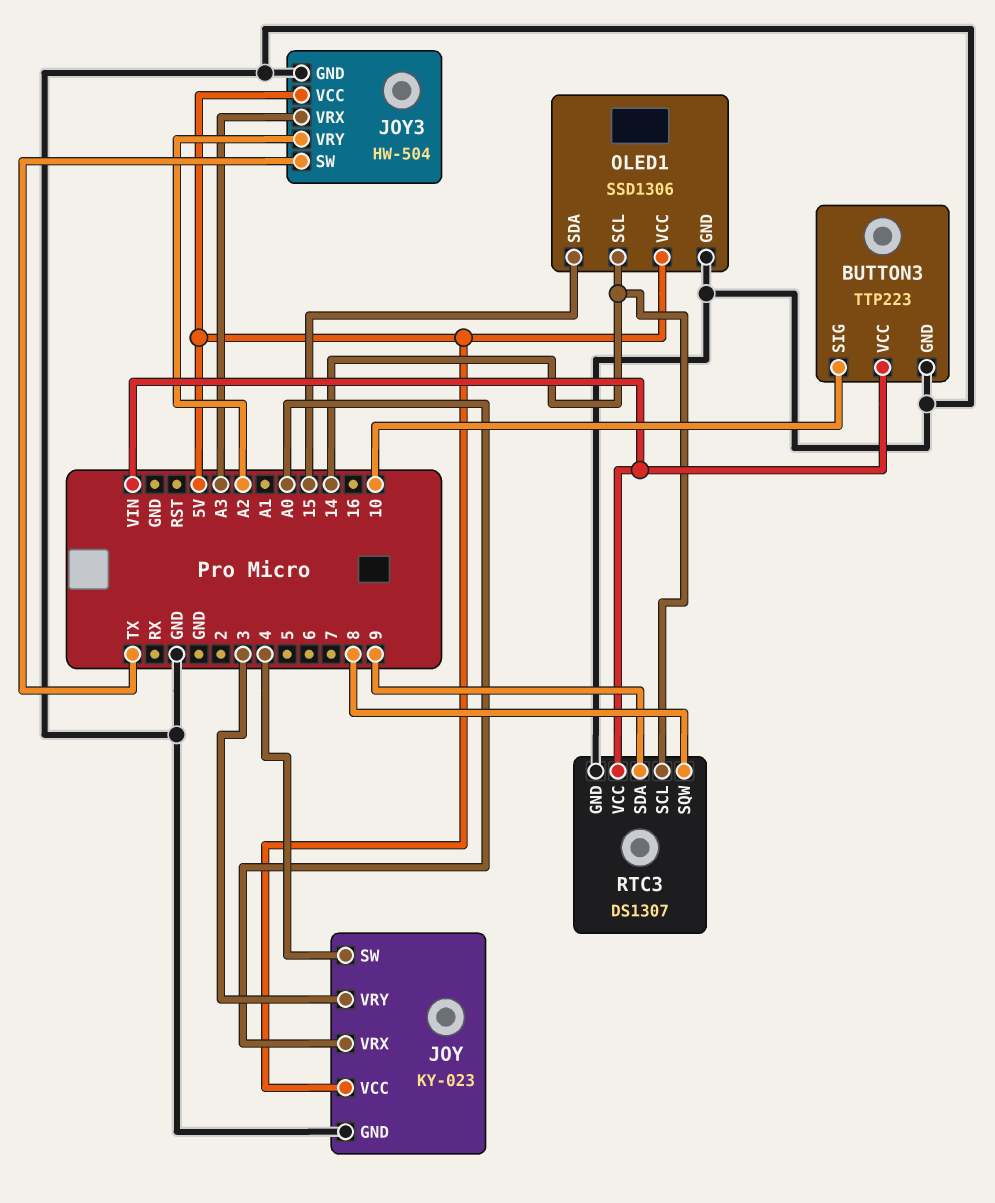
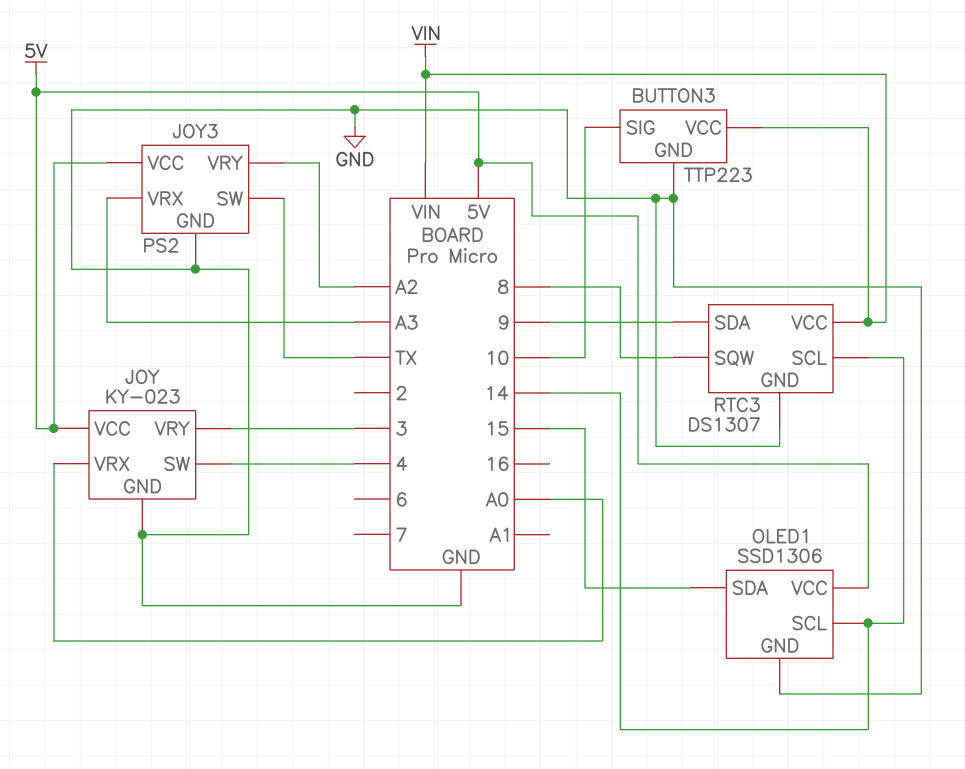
JOY3: HW-504 -> PS2

